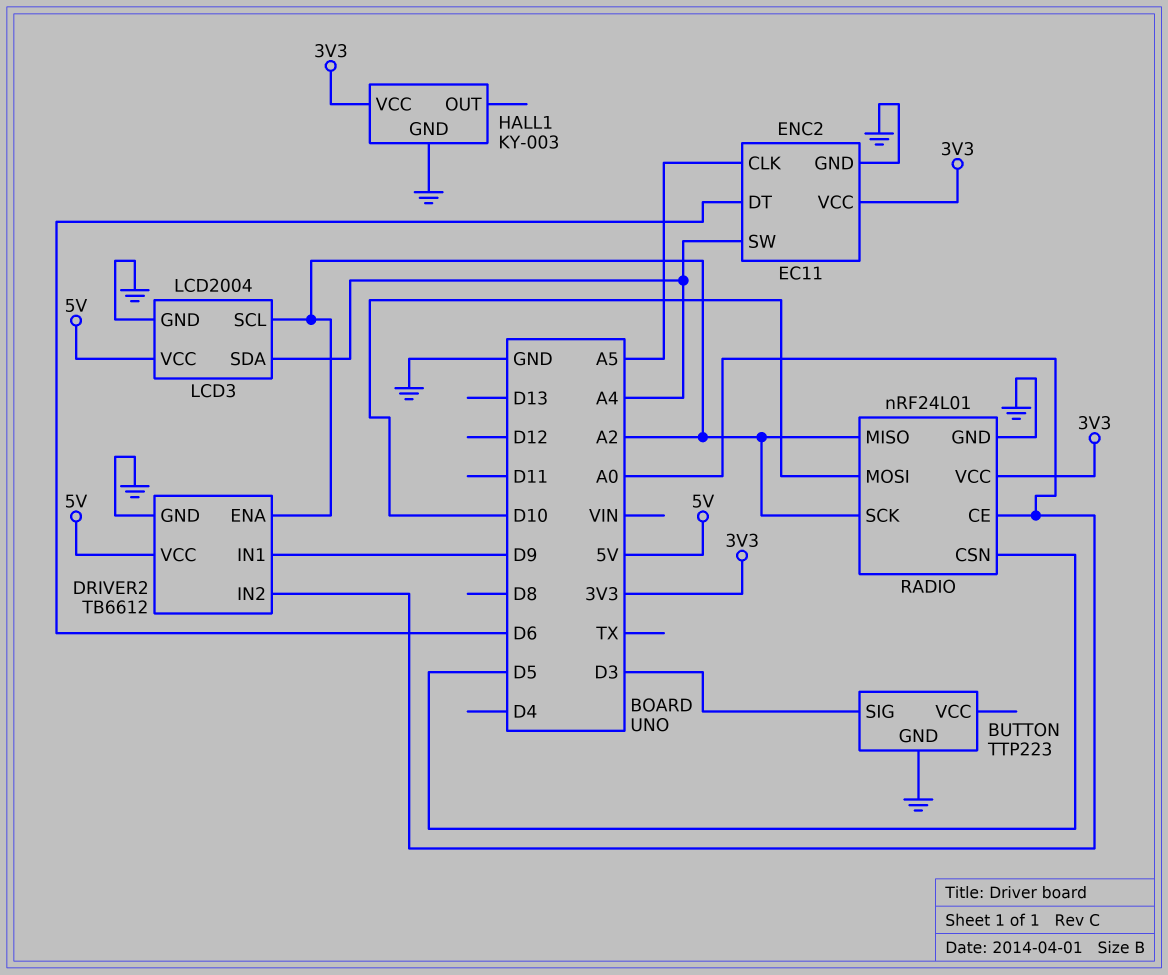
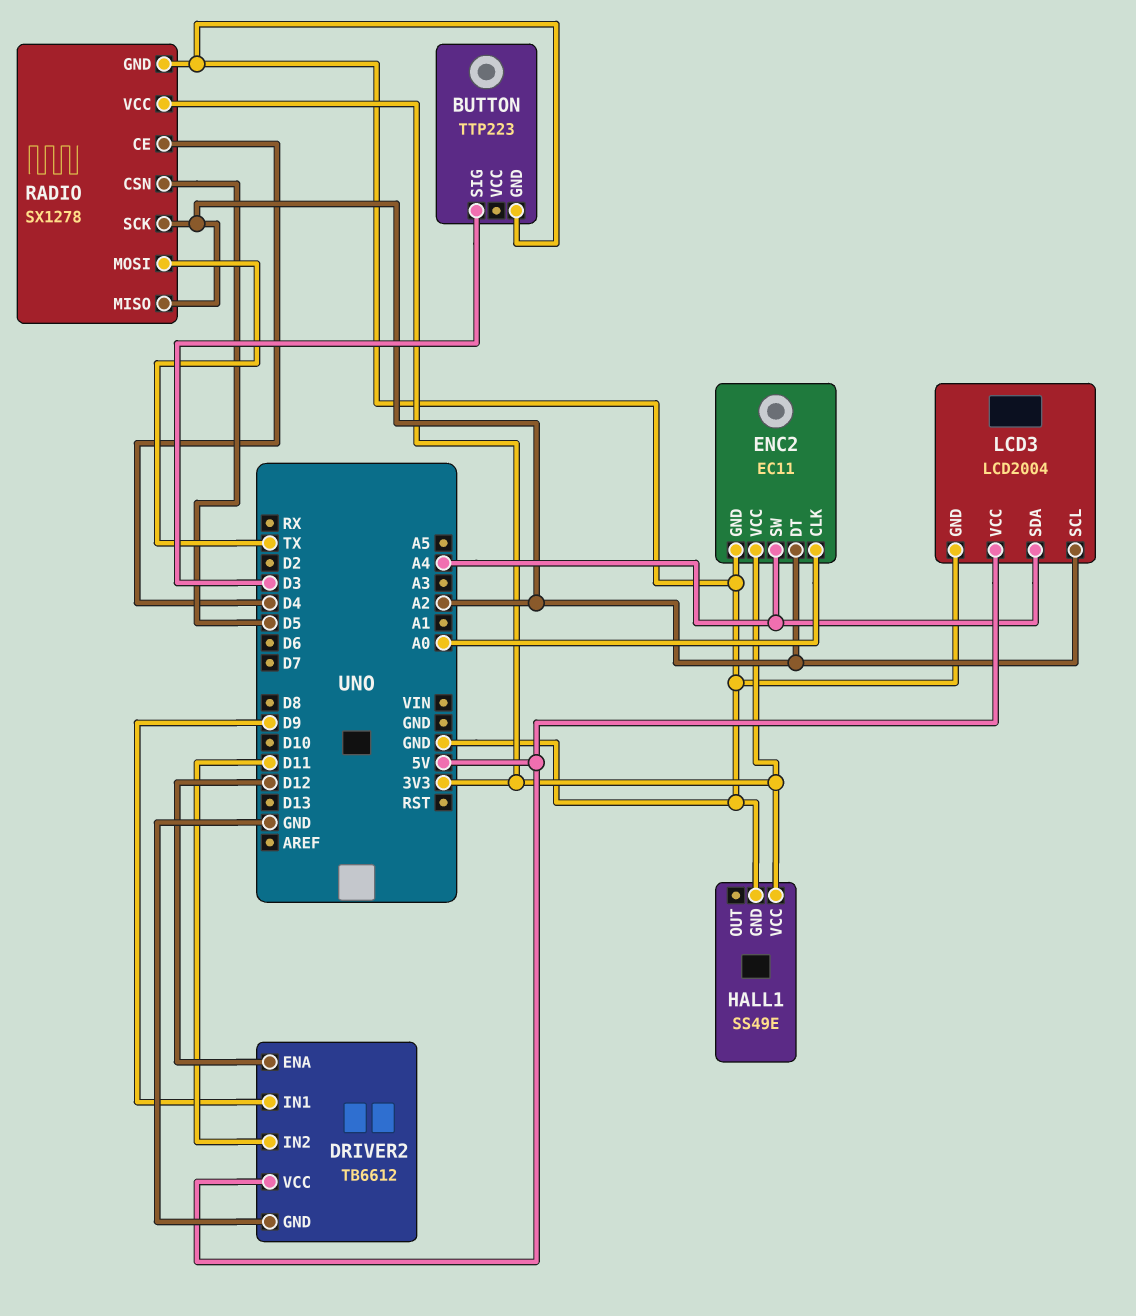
DRIVER2 pin ENA: A2 -> D12
DRIVER2 pin IN2: A0 -> D11
ENC2 pin CLK: A5 -> A0
ENC2 pin DT: D6 -> A2
HALL1: KY-003 -> SS49E
RADIO: nRF24L01 -> SX1278
RADIO pin CE: A0 -> D4
RADIO pin MOSI: D10 -> TX

